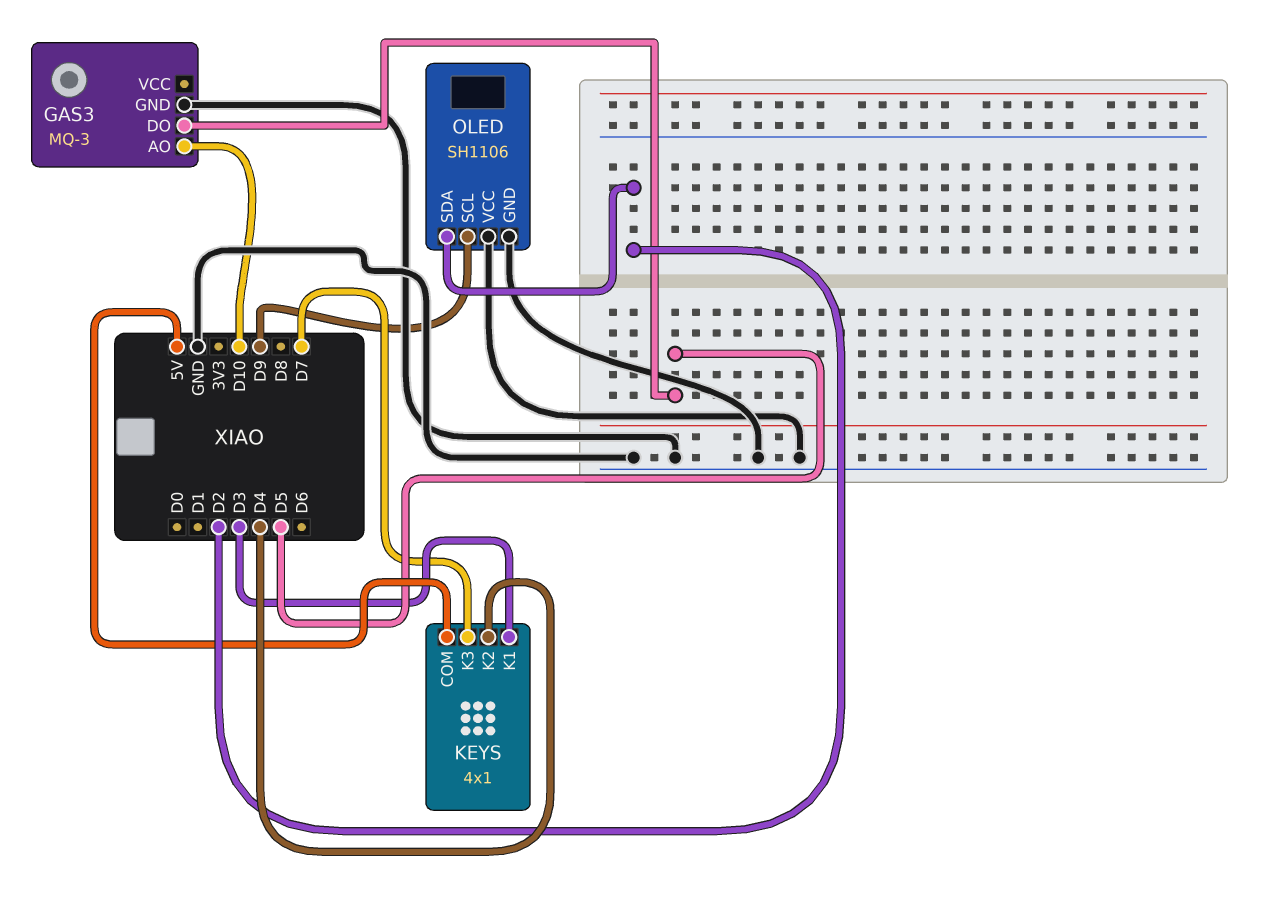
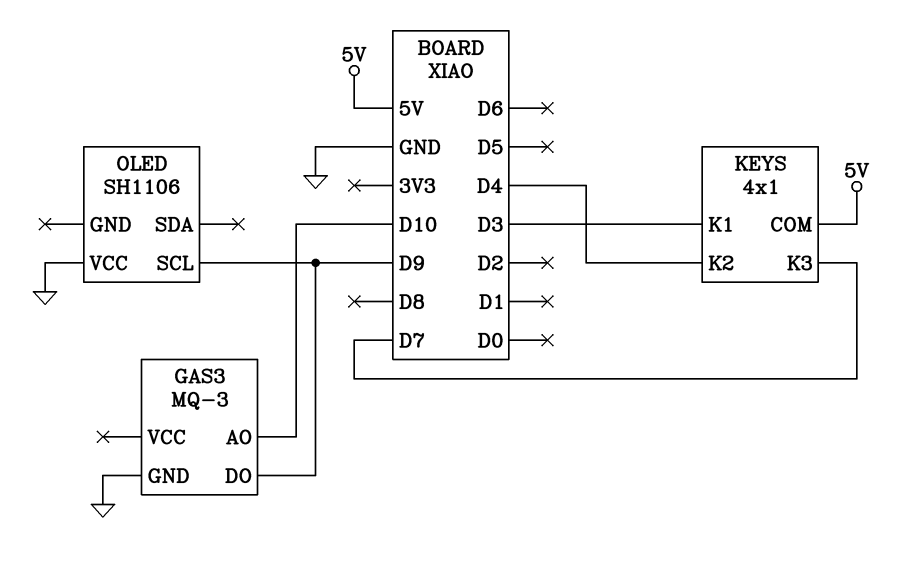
GAS3 pin DO: D5 -> D9
OLED pin GND: GND -> none
OLED pin SDA: D2 -> none

